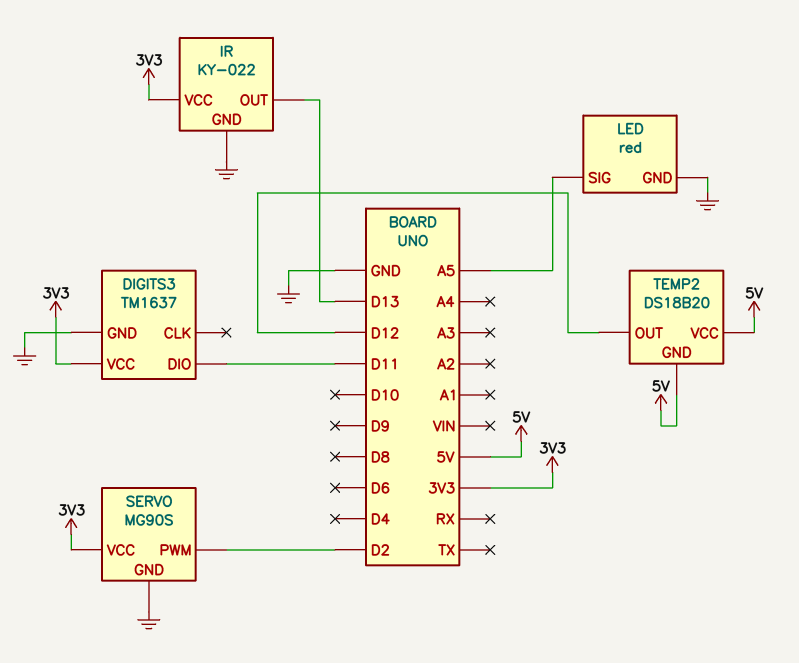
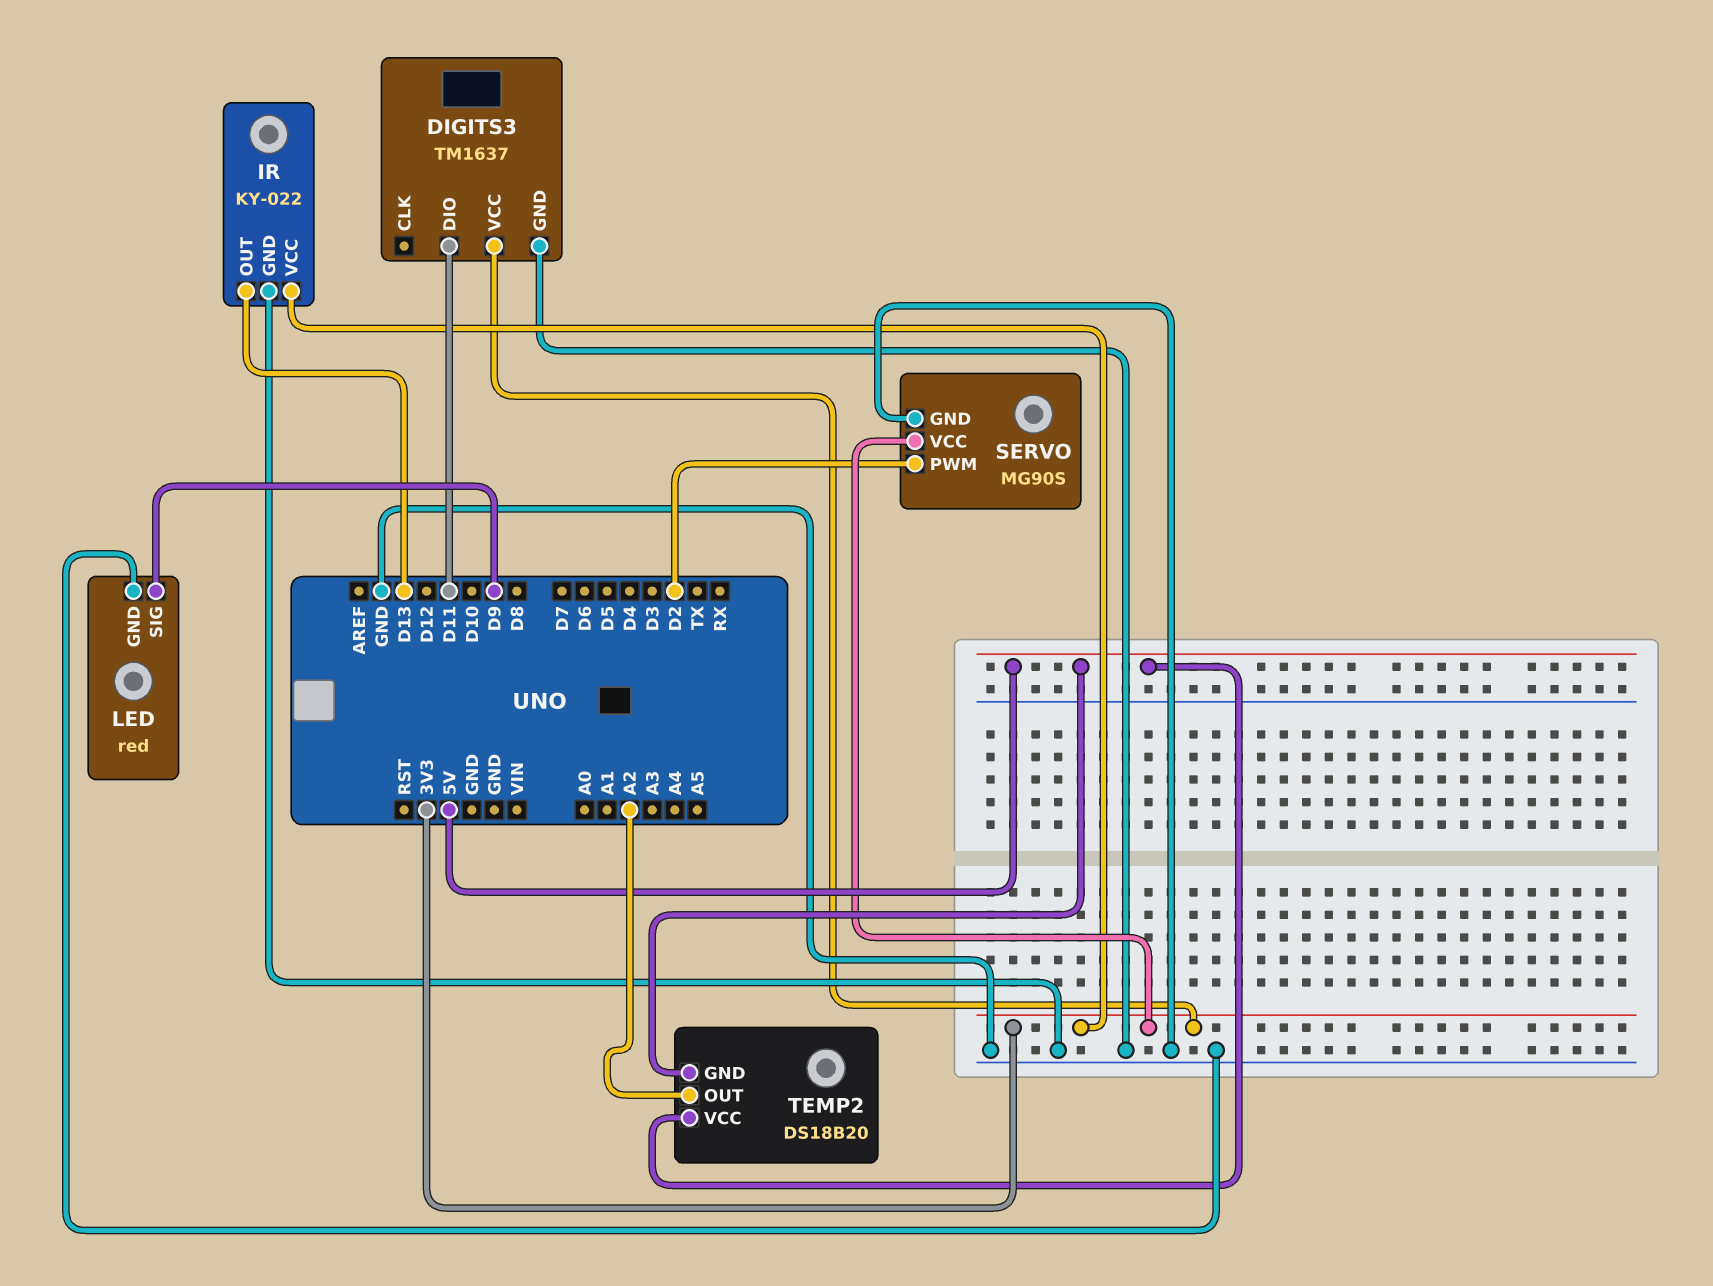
LED pin SIG: A5 -> D9
TEMP2 pin OUT: D12 -> A2

